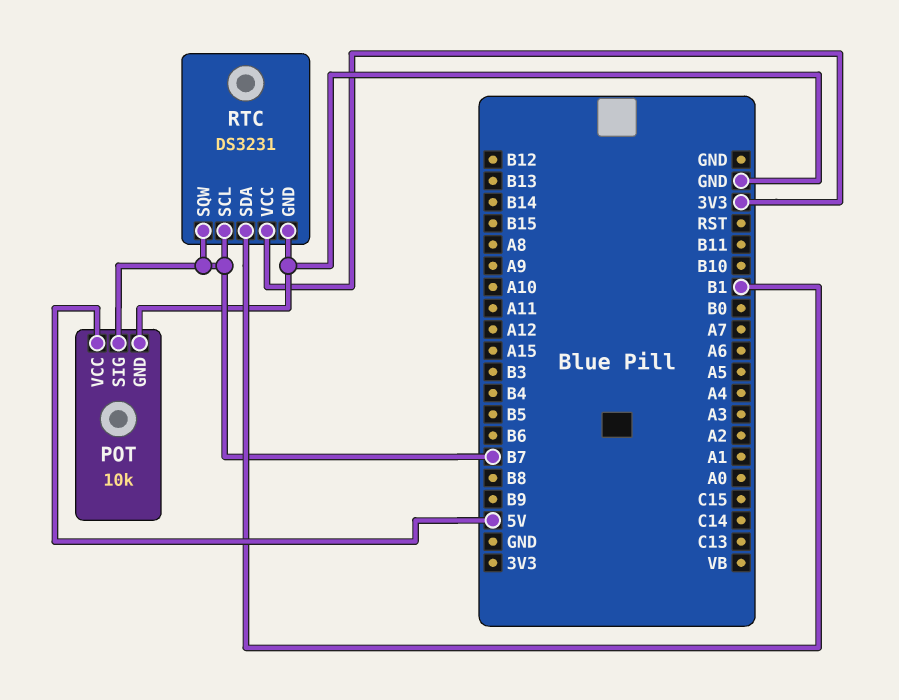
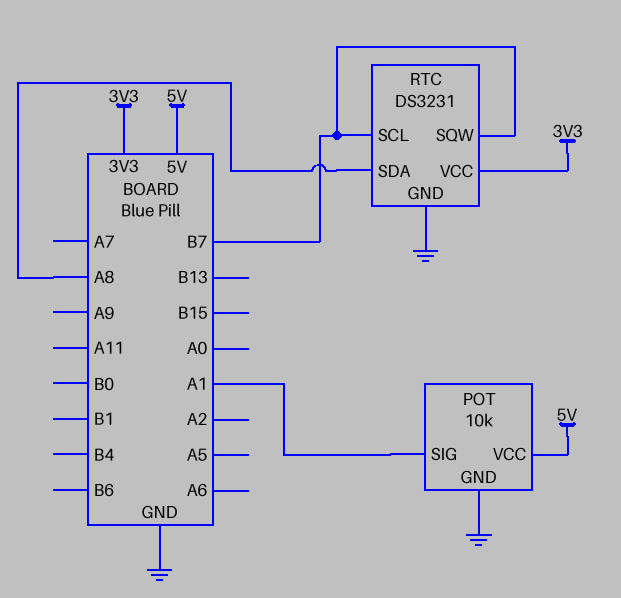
POT pin SIG: B7 -> A1
RTC pin SDA: B1 -> A8

